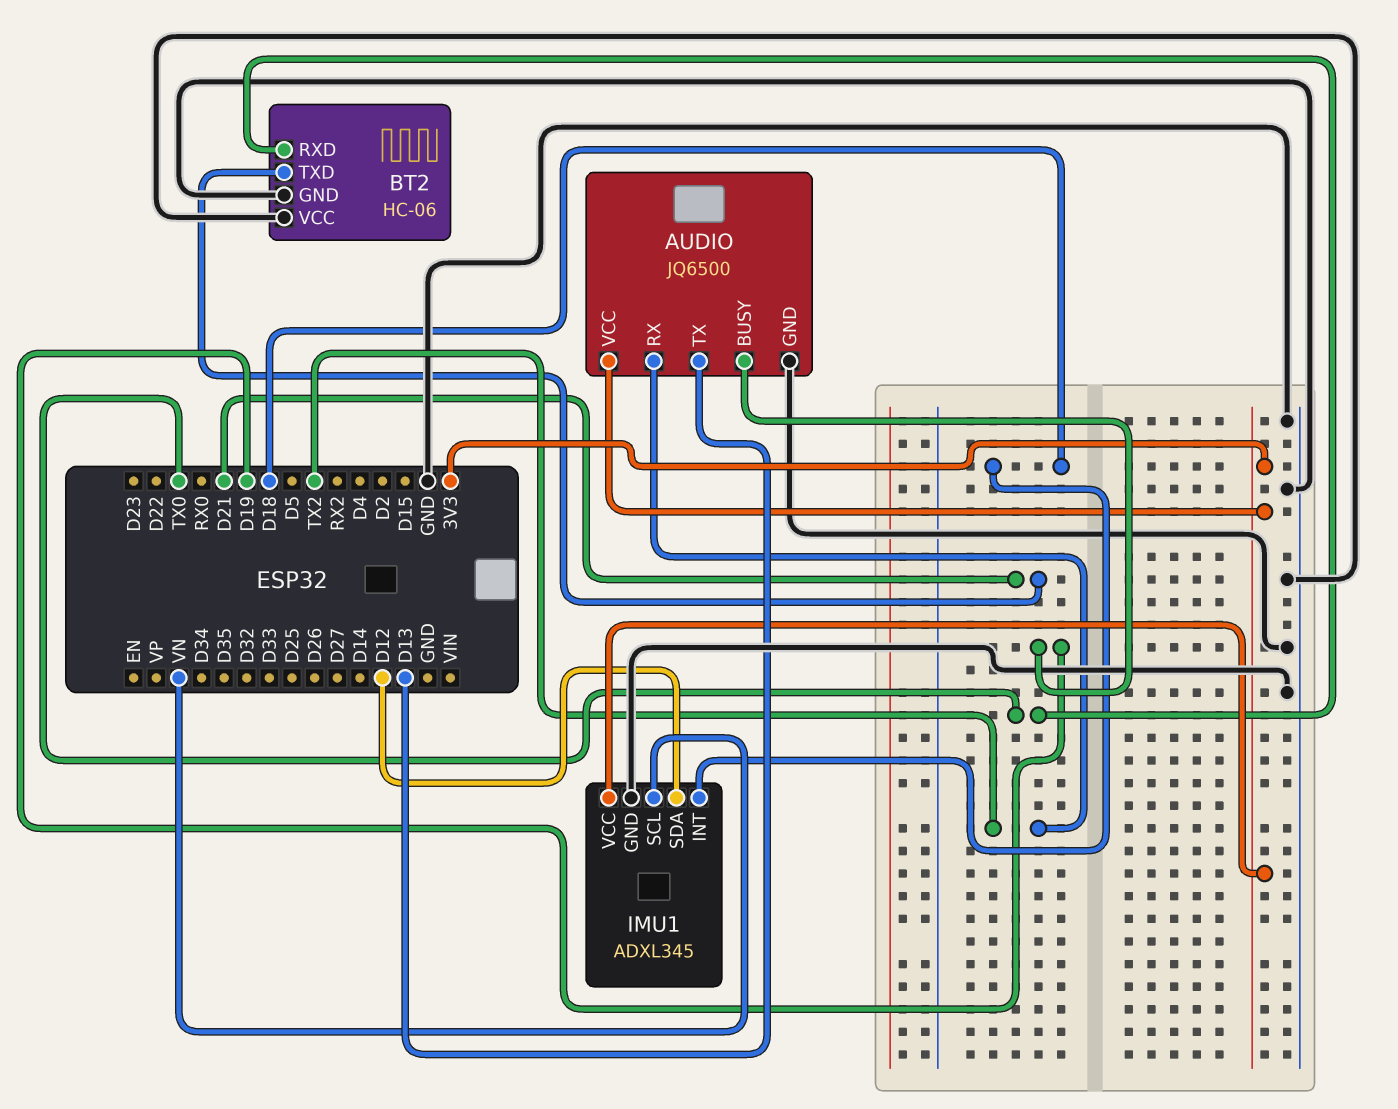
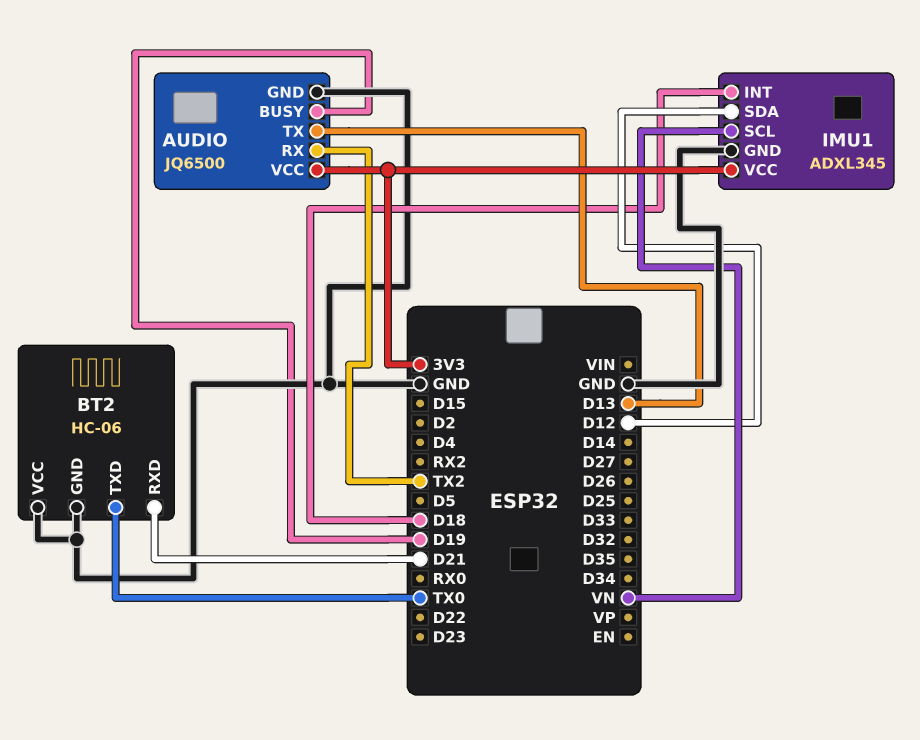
BT2 pin RXD: TX0 -> D21
BT2 pin TXD: D21 -> TX0

